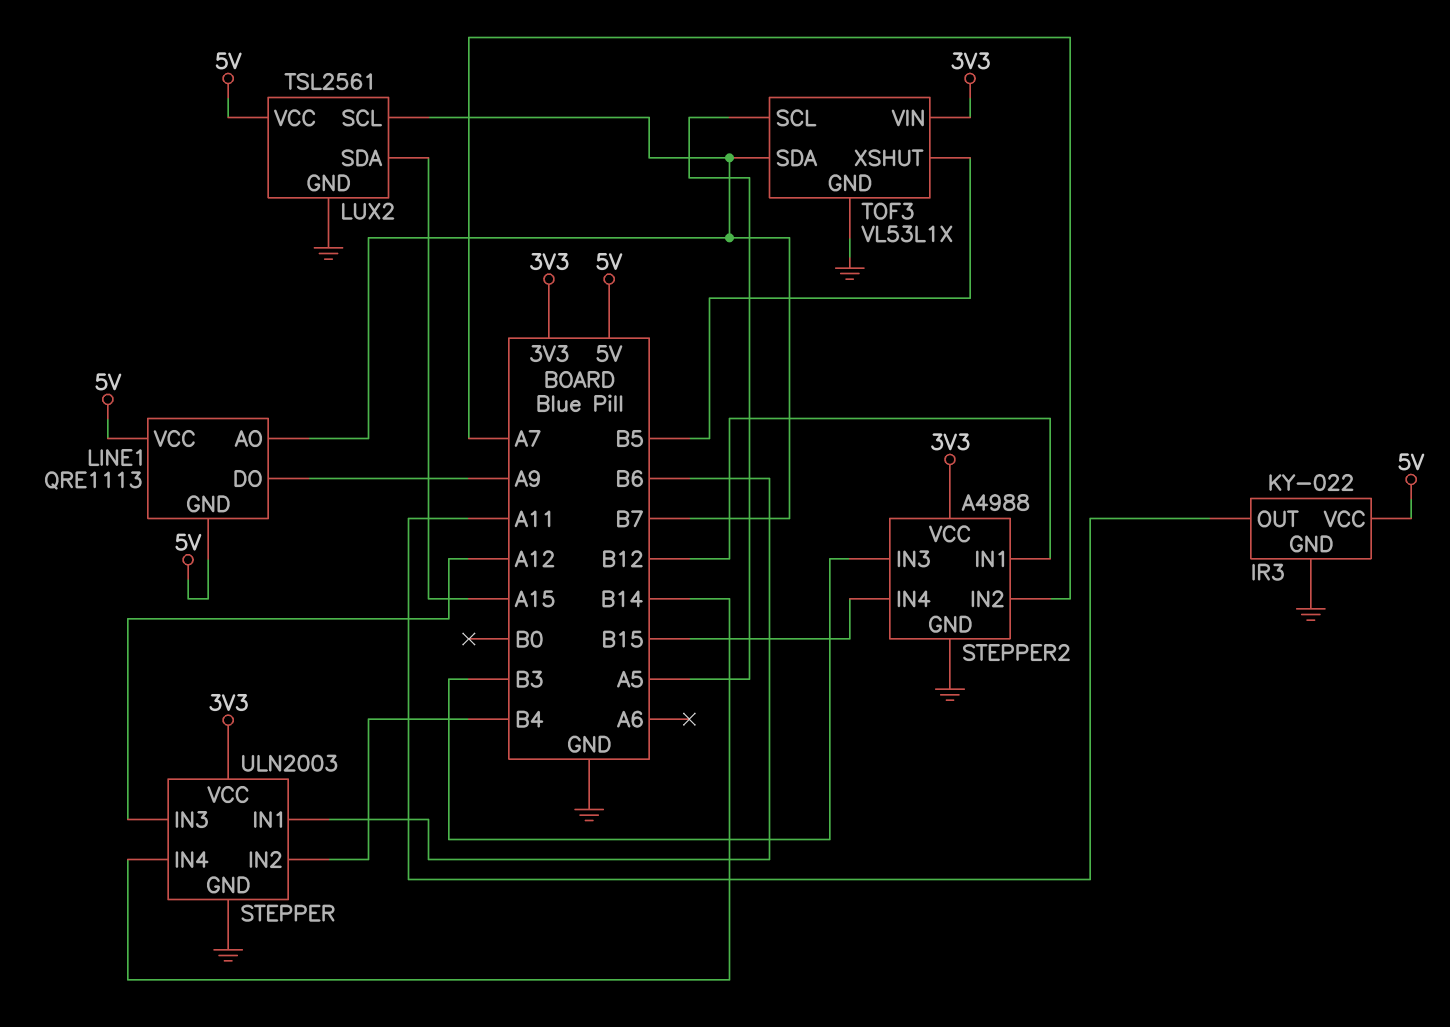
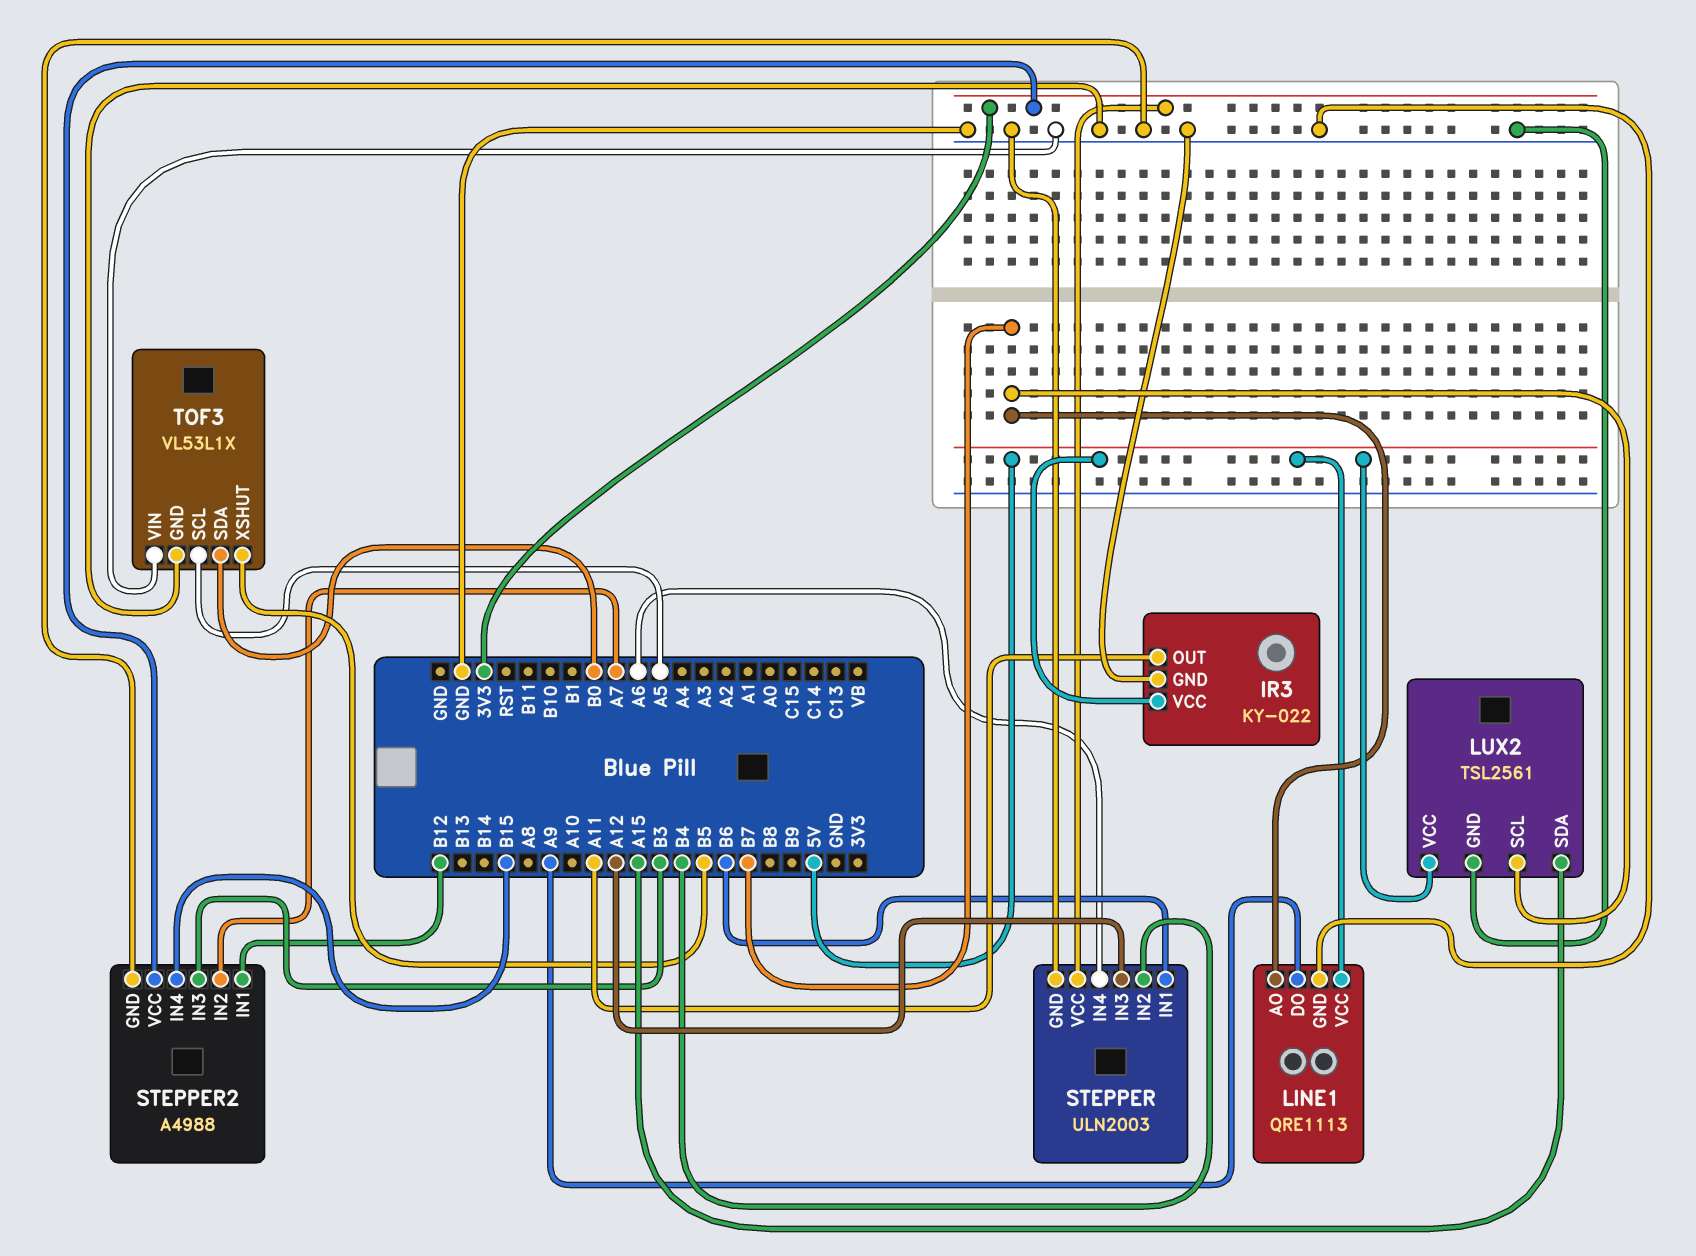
LINE1 pin GND: 5V -> GND
STEPPER pin IN4: B14 -> A6
TOF3 pin SDA: B7 -> B0
TOF3 pin VIN: 3V3 -> GND

